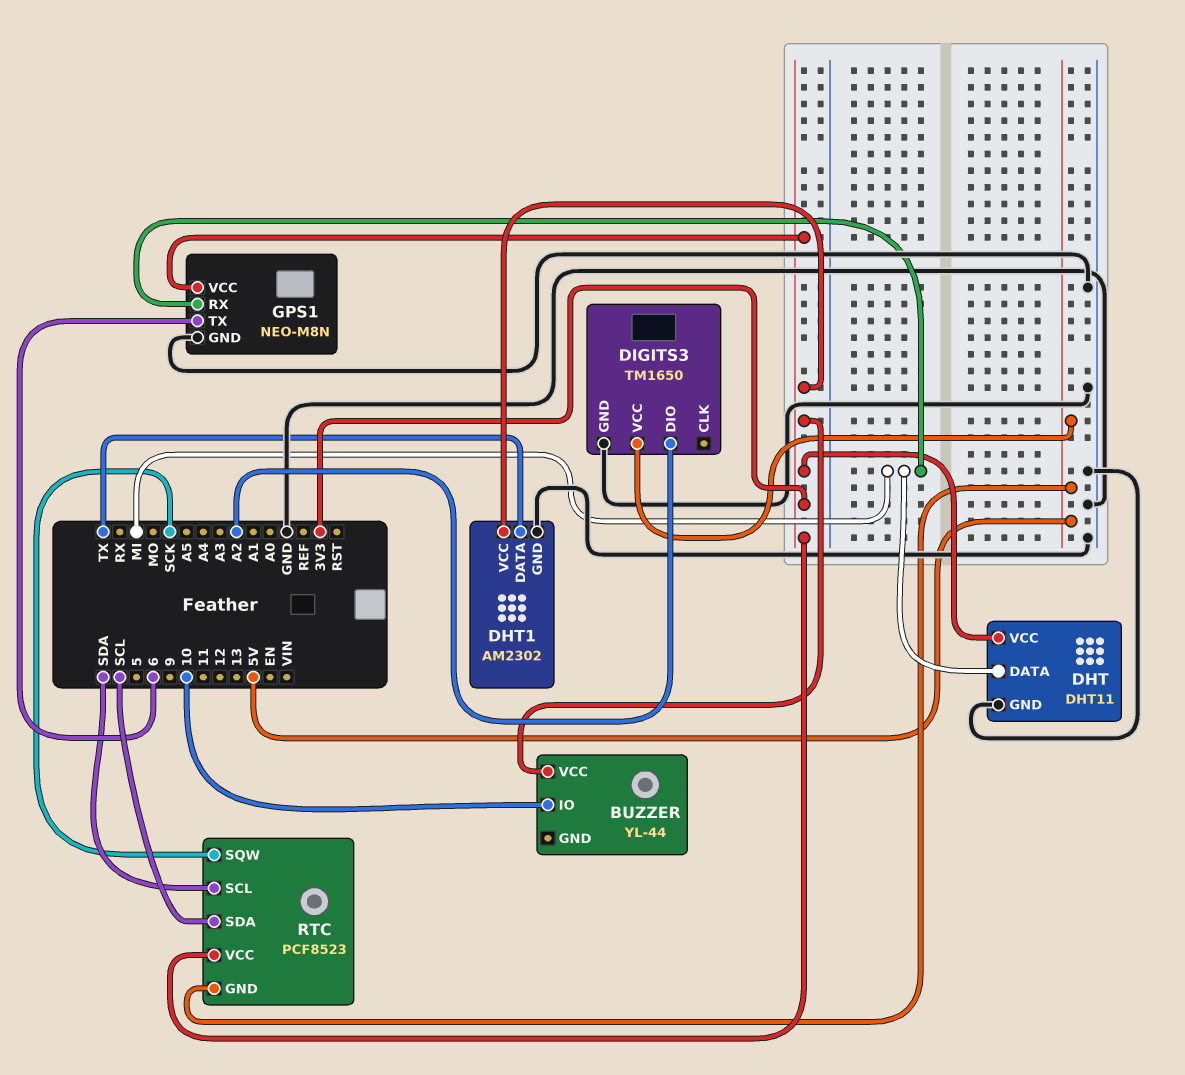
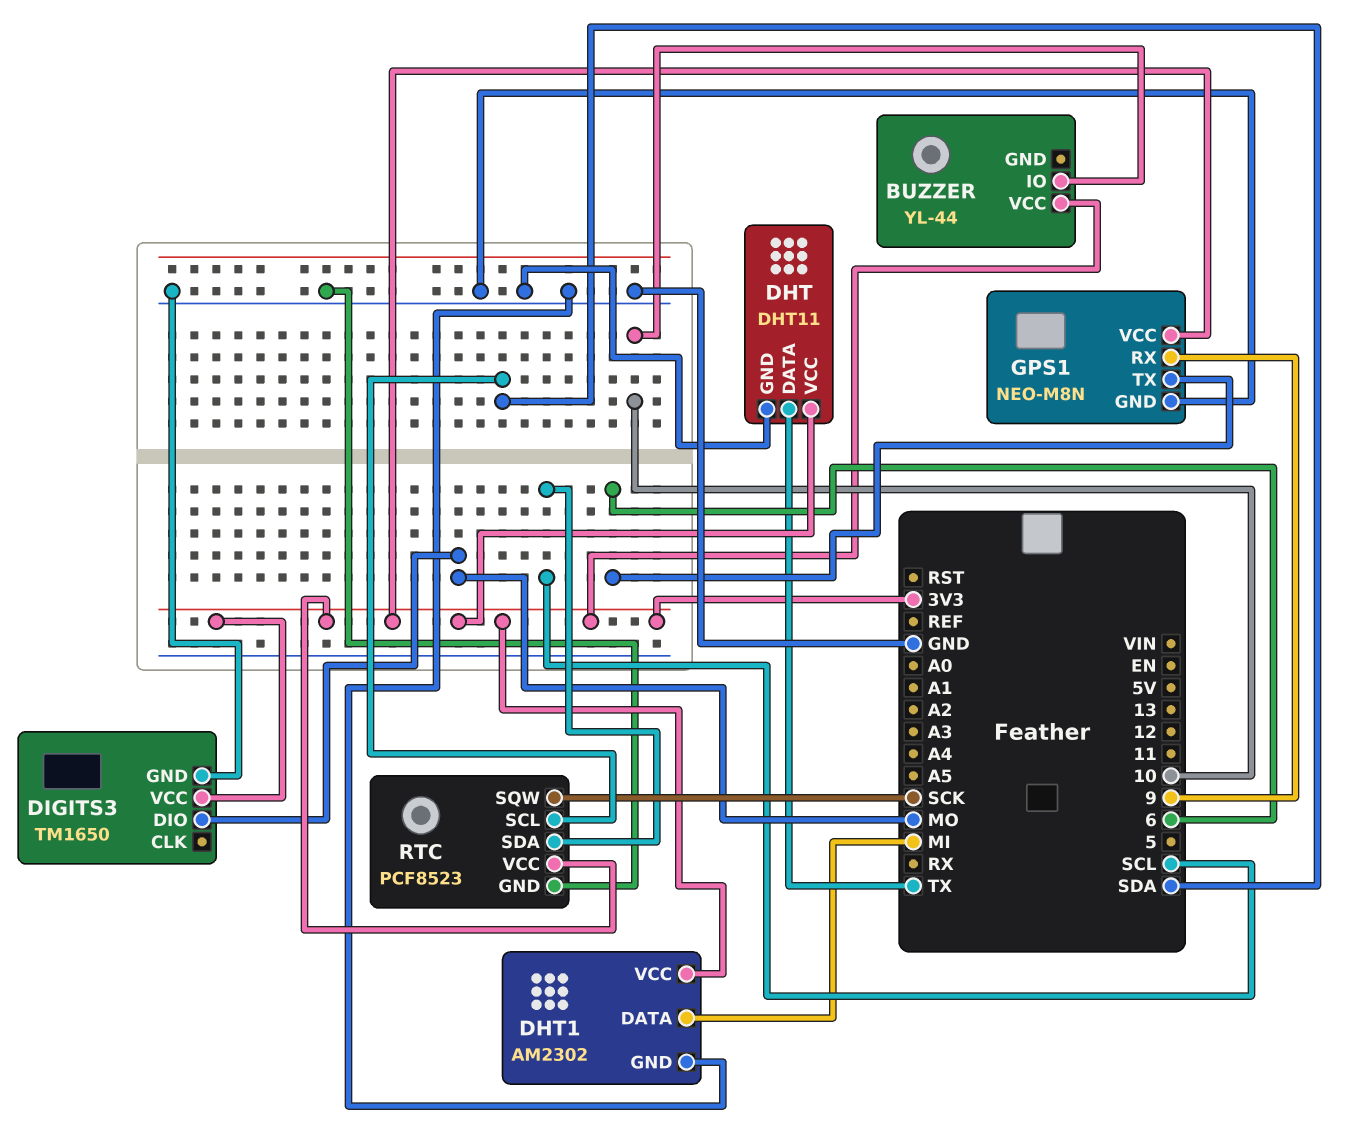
DHT pin DATA: MI -> TX
DHT1 pin DATA: TX -> MI
DIGITS3 pin DIO: A2 -> MO
DIGITS3 pin VCC: 5V -> 3V3
GPS1 pin RX: MI -> 9
RTC pin GND: 5V -> GND

